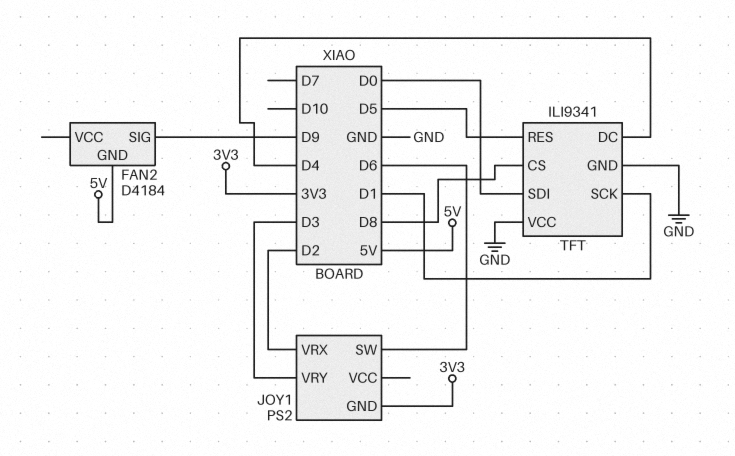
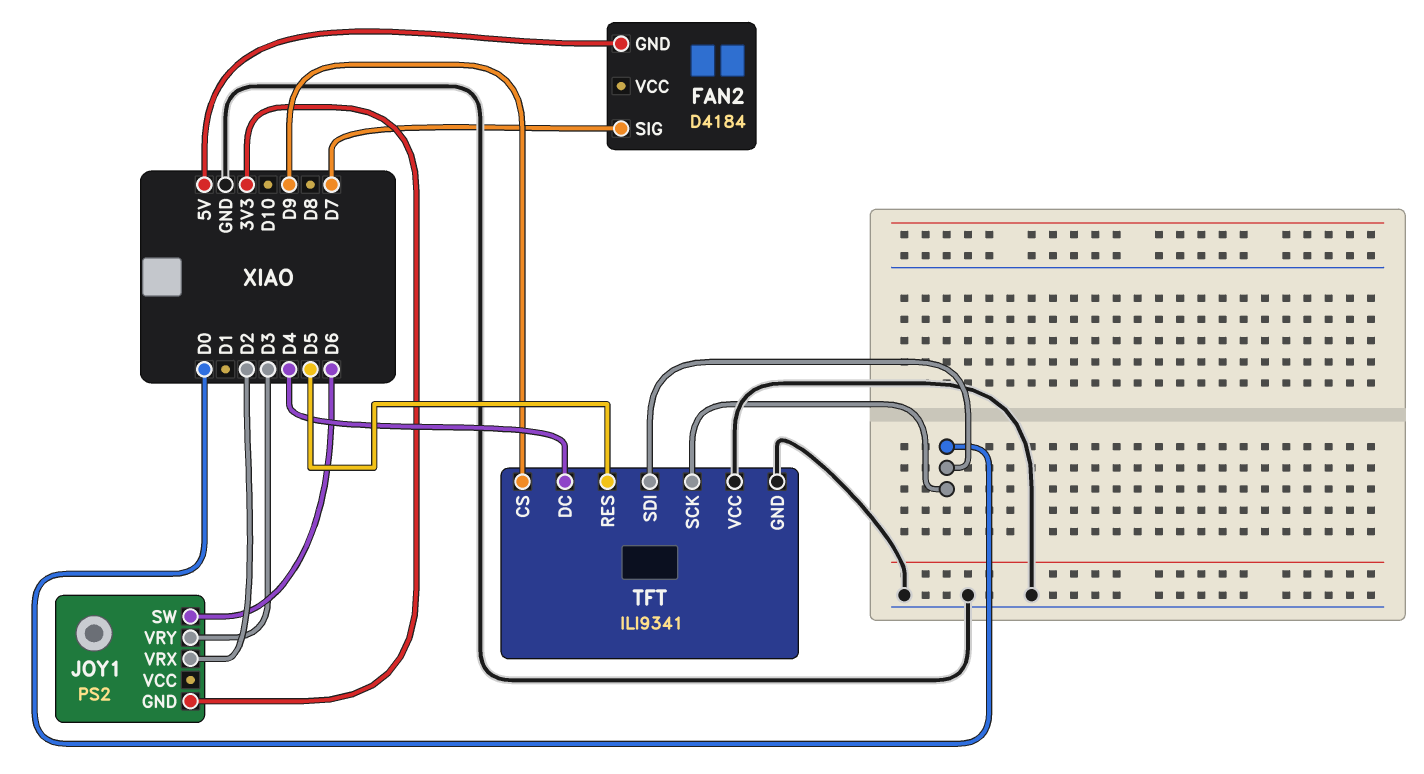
FAN2 pin SIG: D9 -> D7
TFT pin CS: D8 -> D9
TFT pin SCK: D1 -> D0

